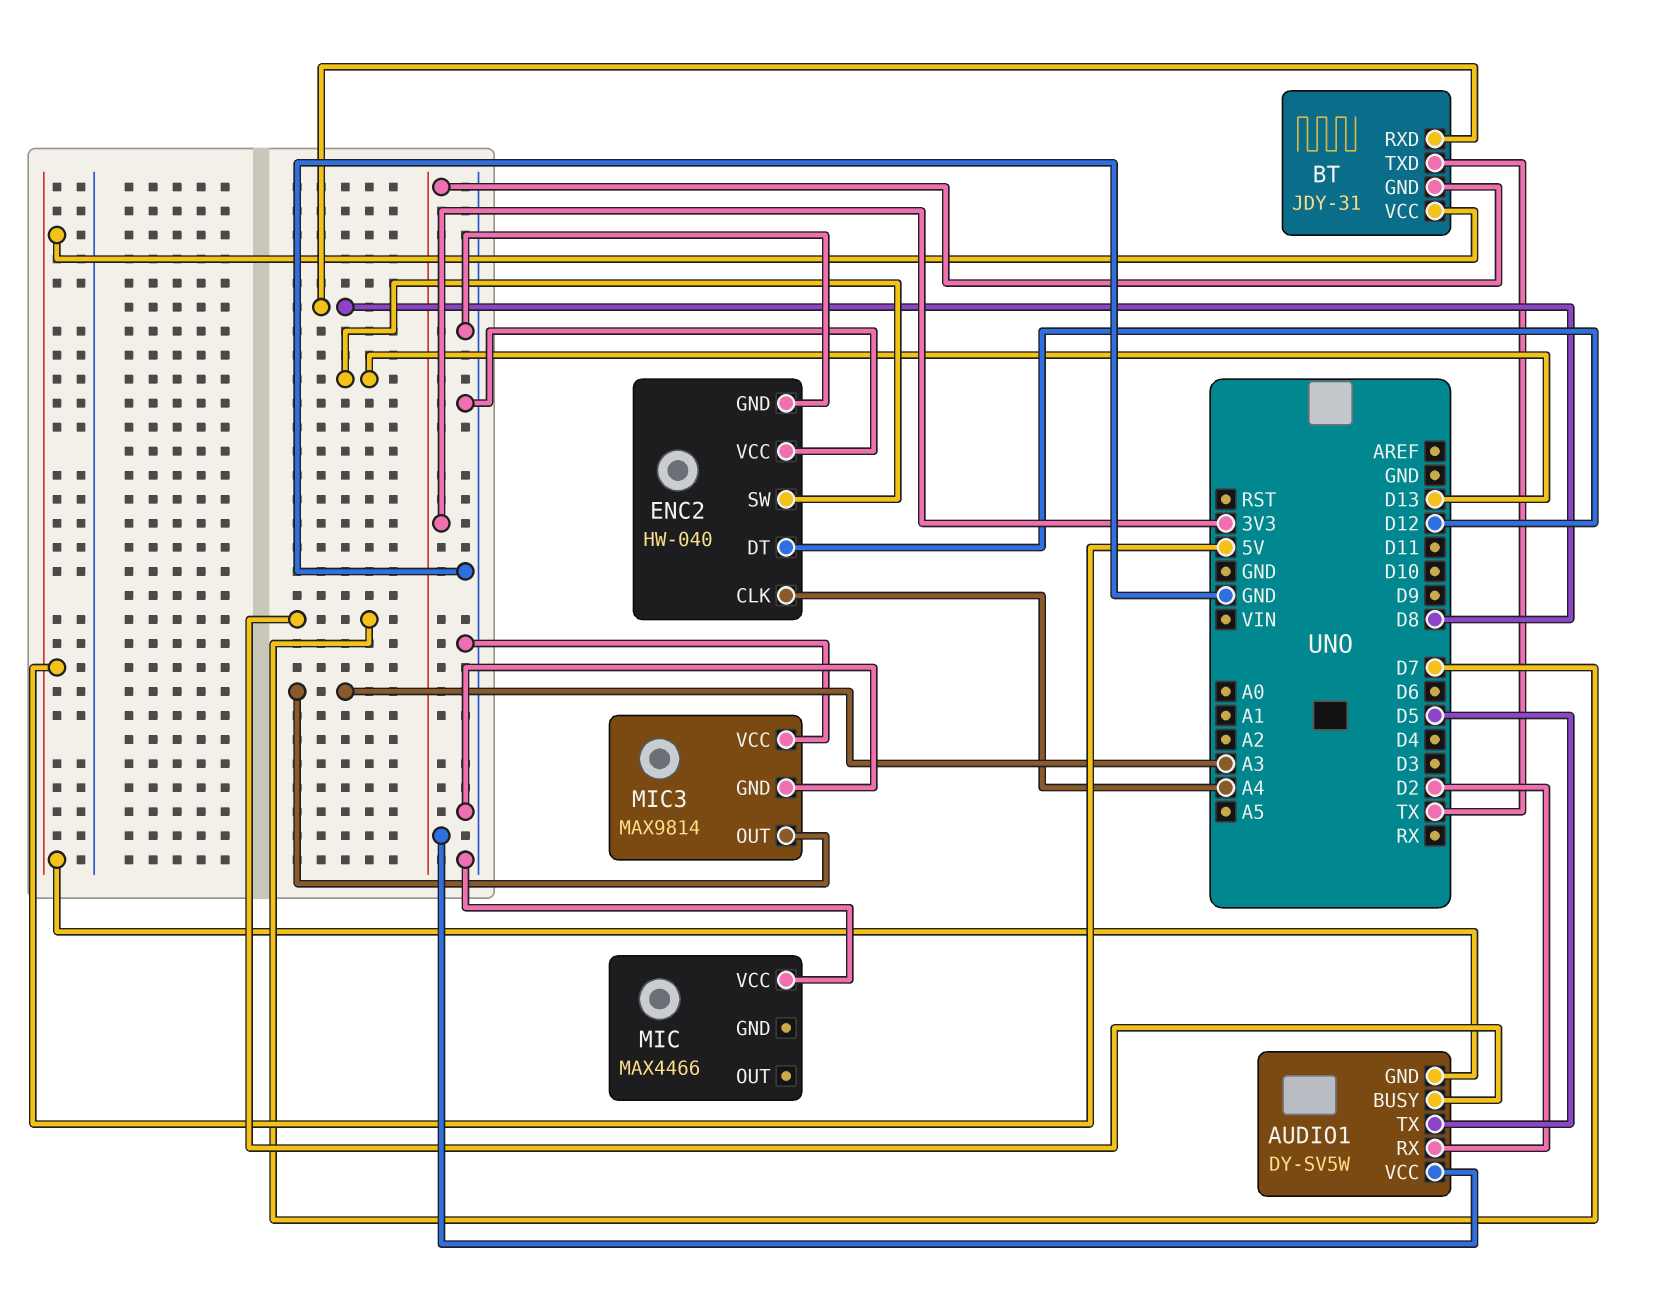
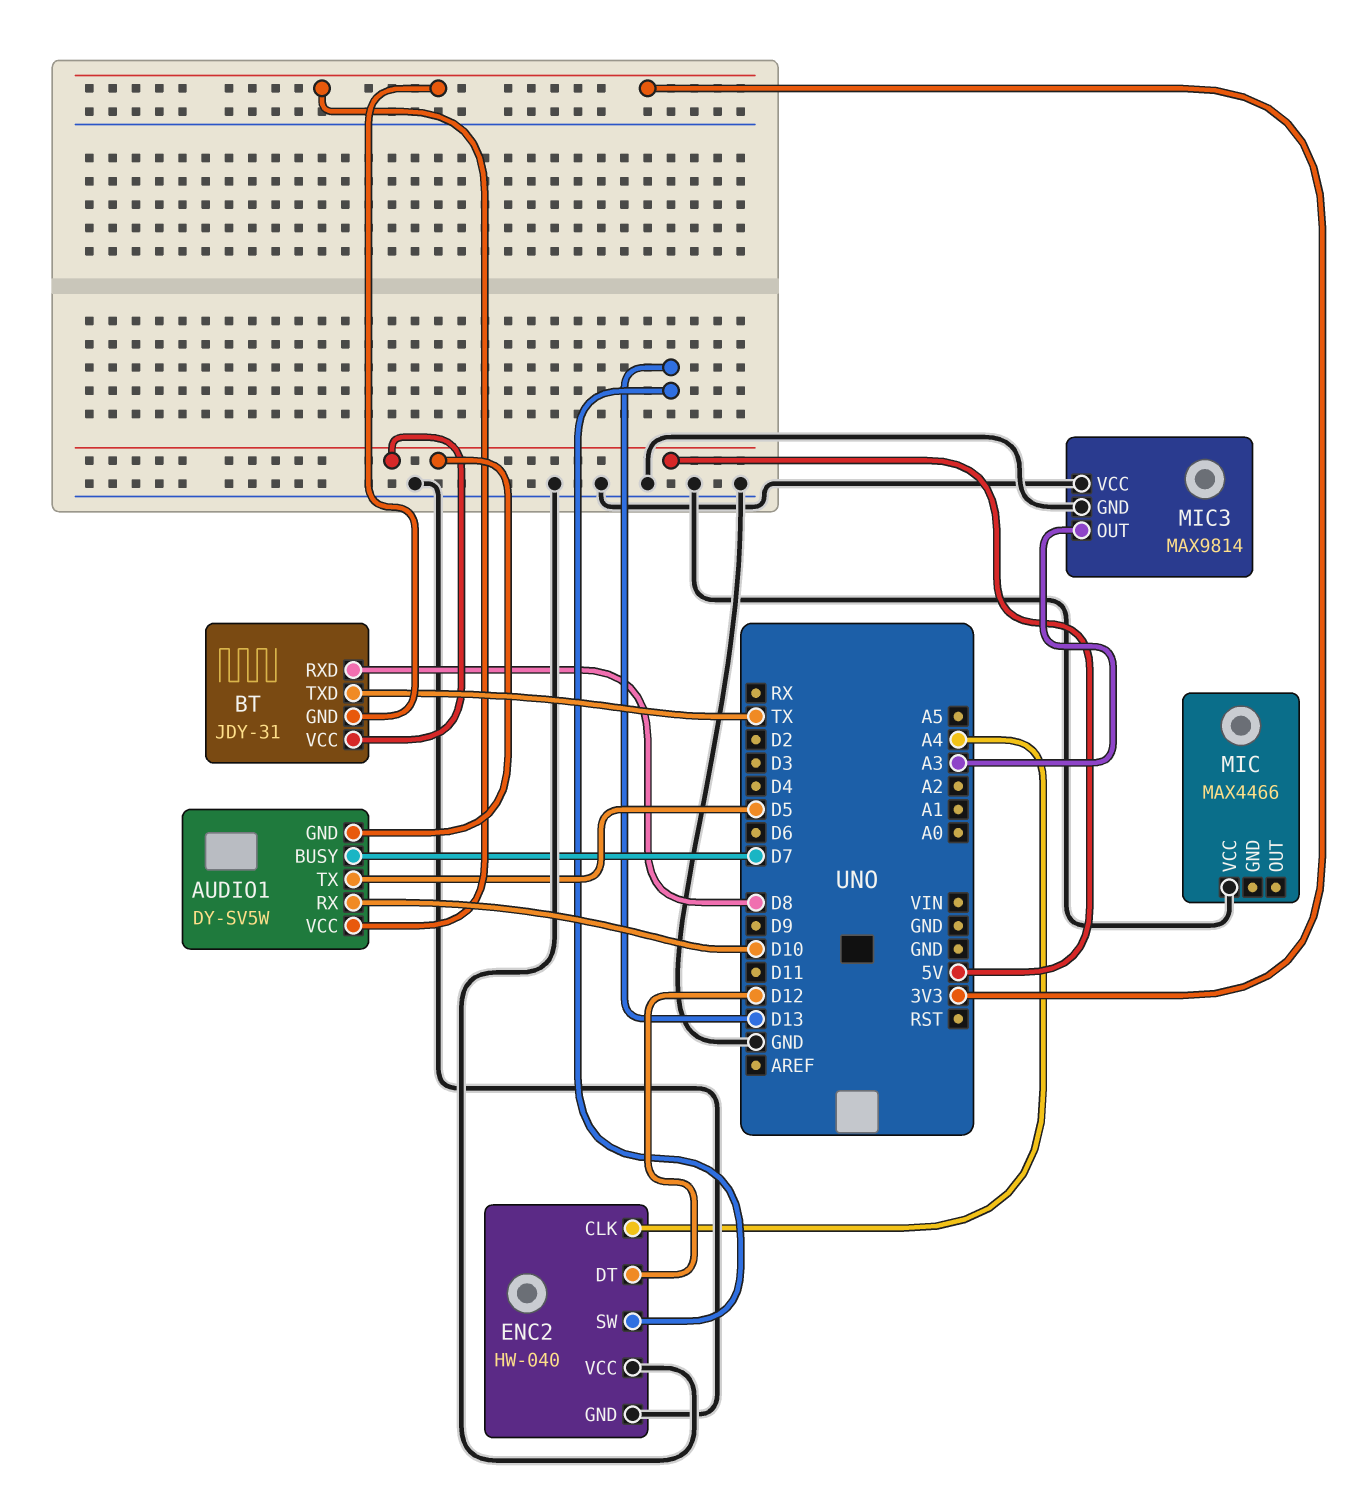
AUDIO1 pin RX: D2 -> D10

